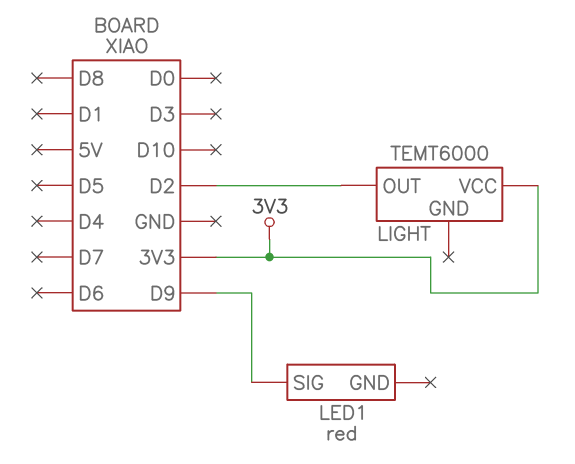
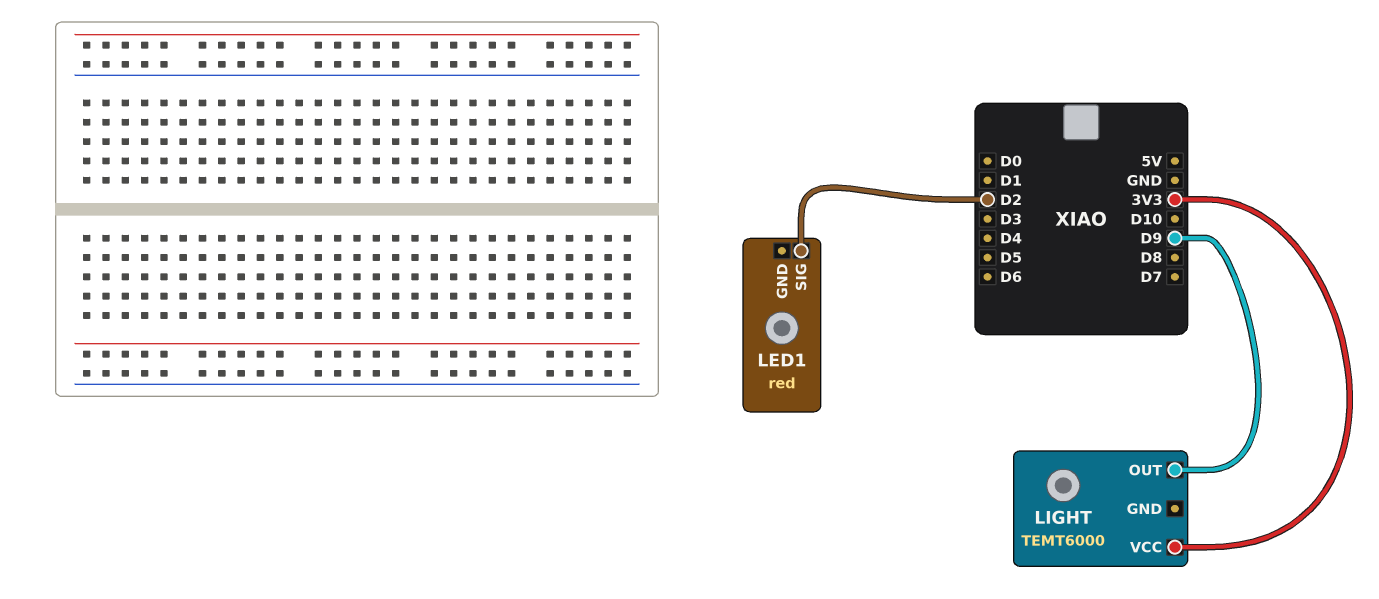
LED1 pin SIG: D9 -> D2
LIGHT pin OUT: D2 -> D9

